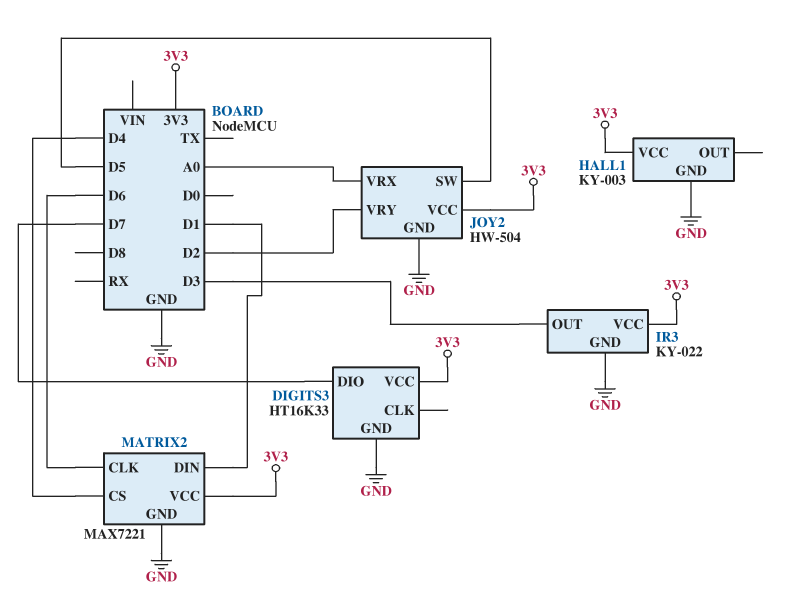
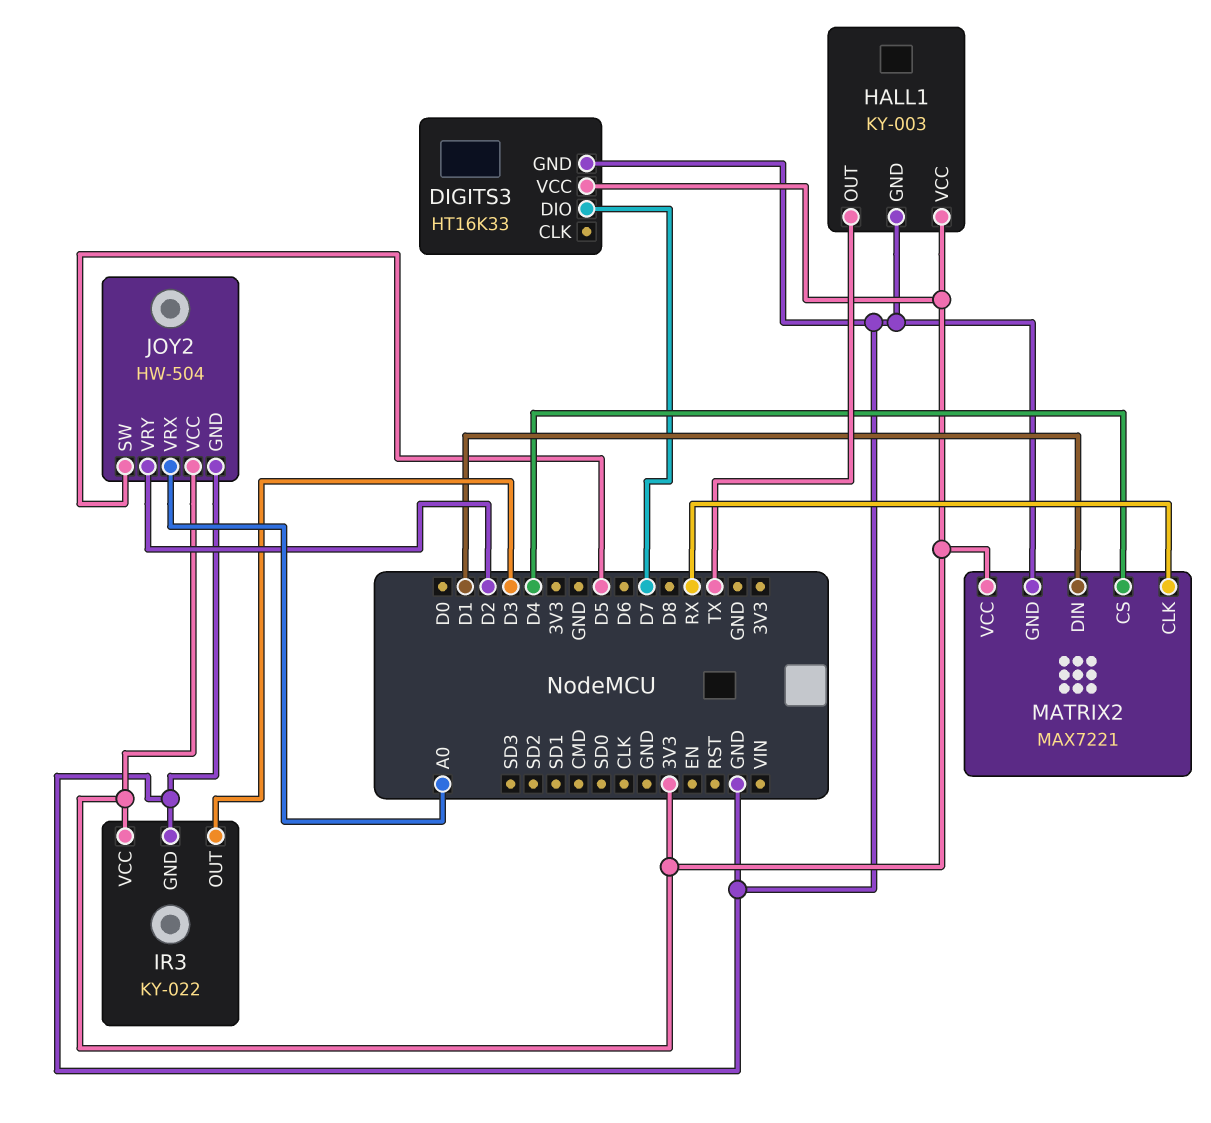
HALL1 pin OUT: none -> TX
MATRIX2 pin CLK: D6 -> RX

